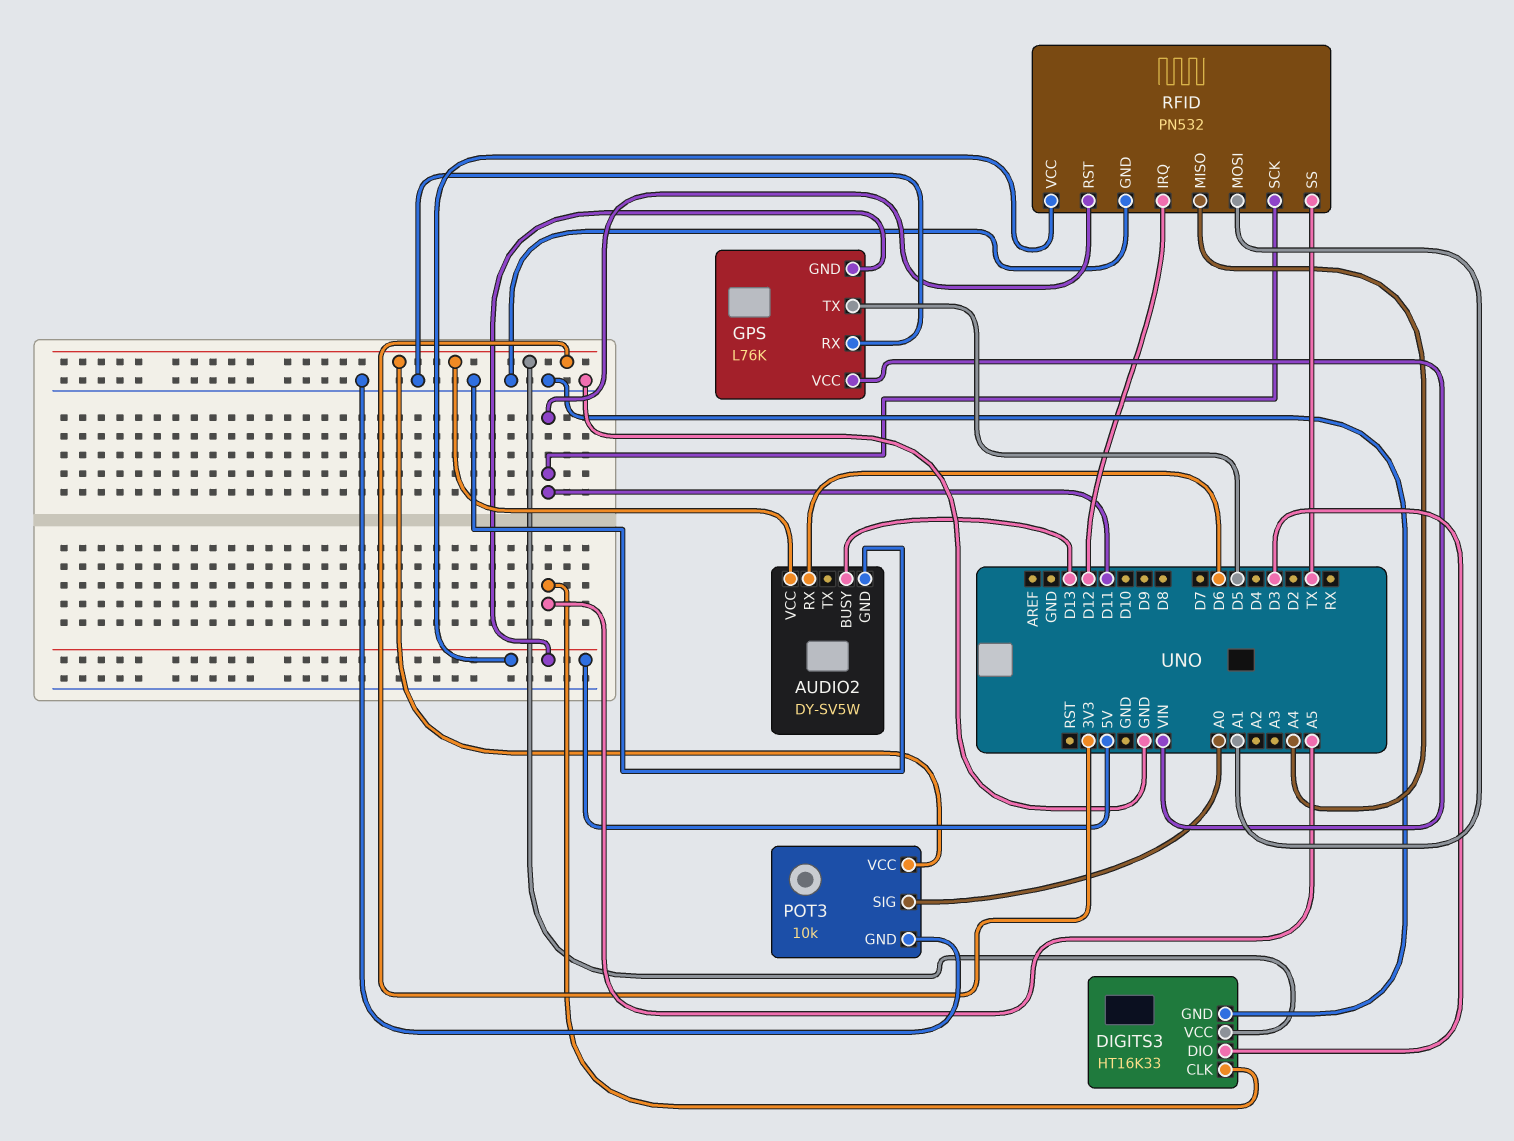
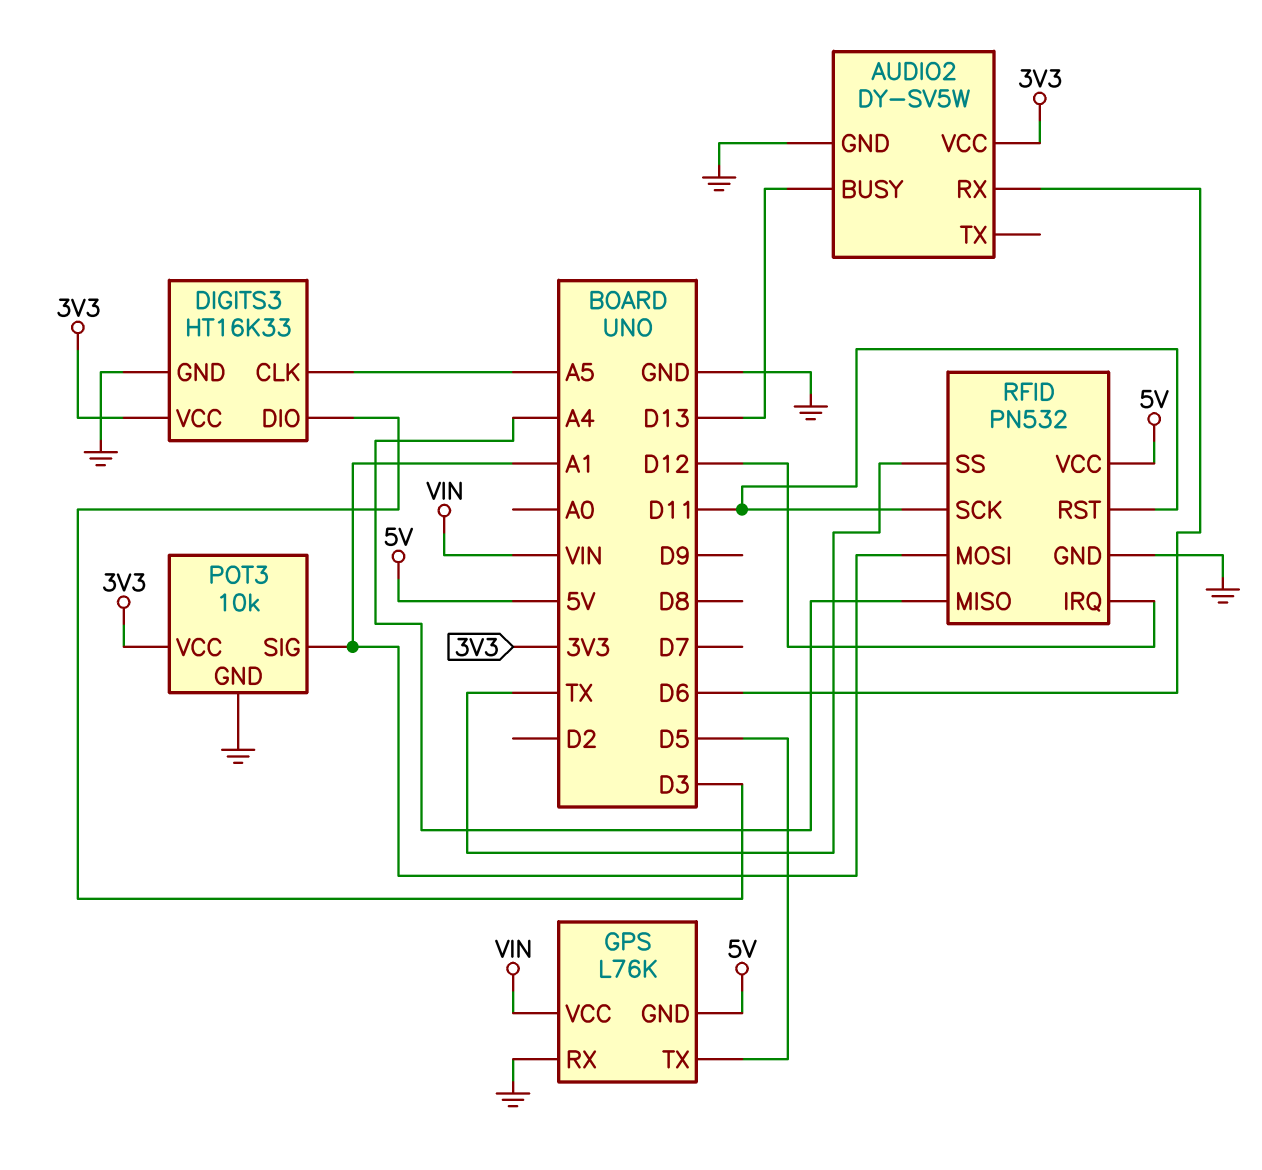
POT3 pin SIG: A0 -> A1

